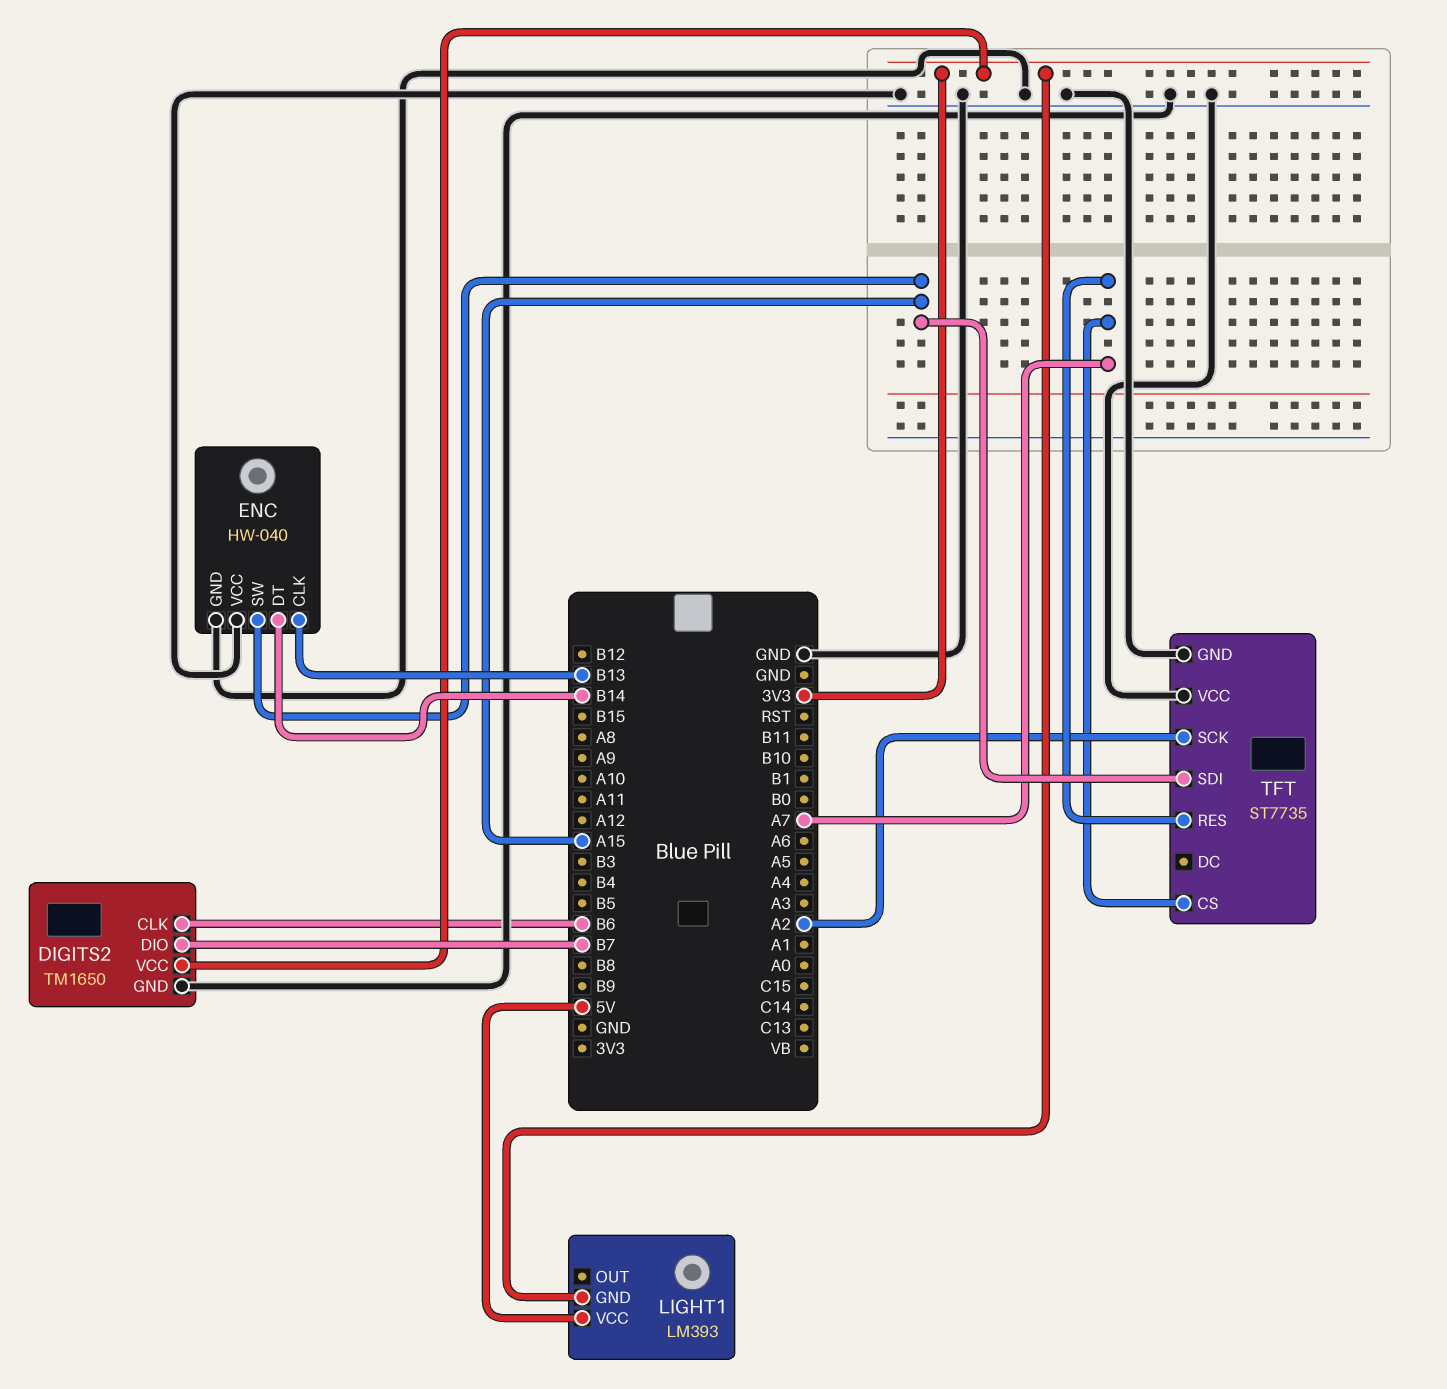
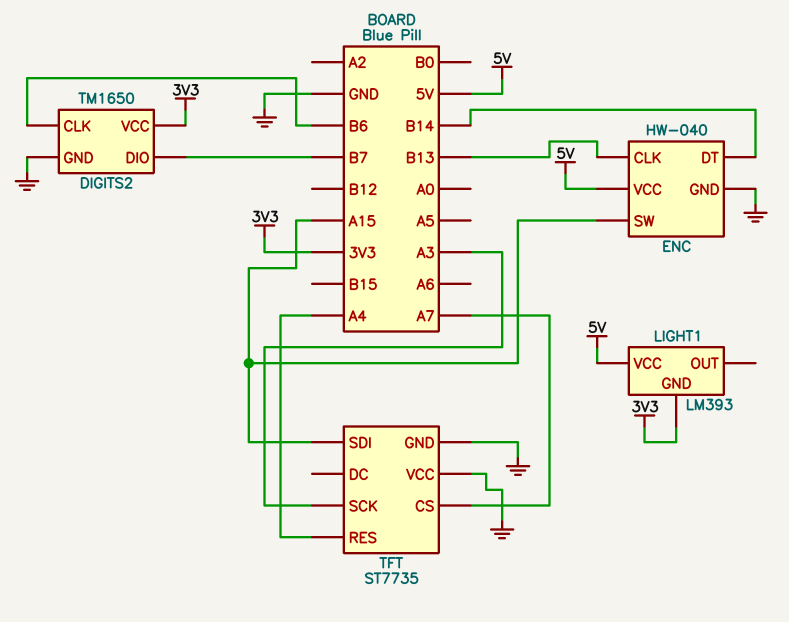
ENC pin VCC: GND -> 5V
TFT pin RES: A7 -> A4
TFT pin SCK: A2 -> A3

